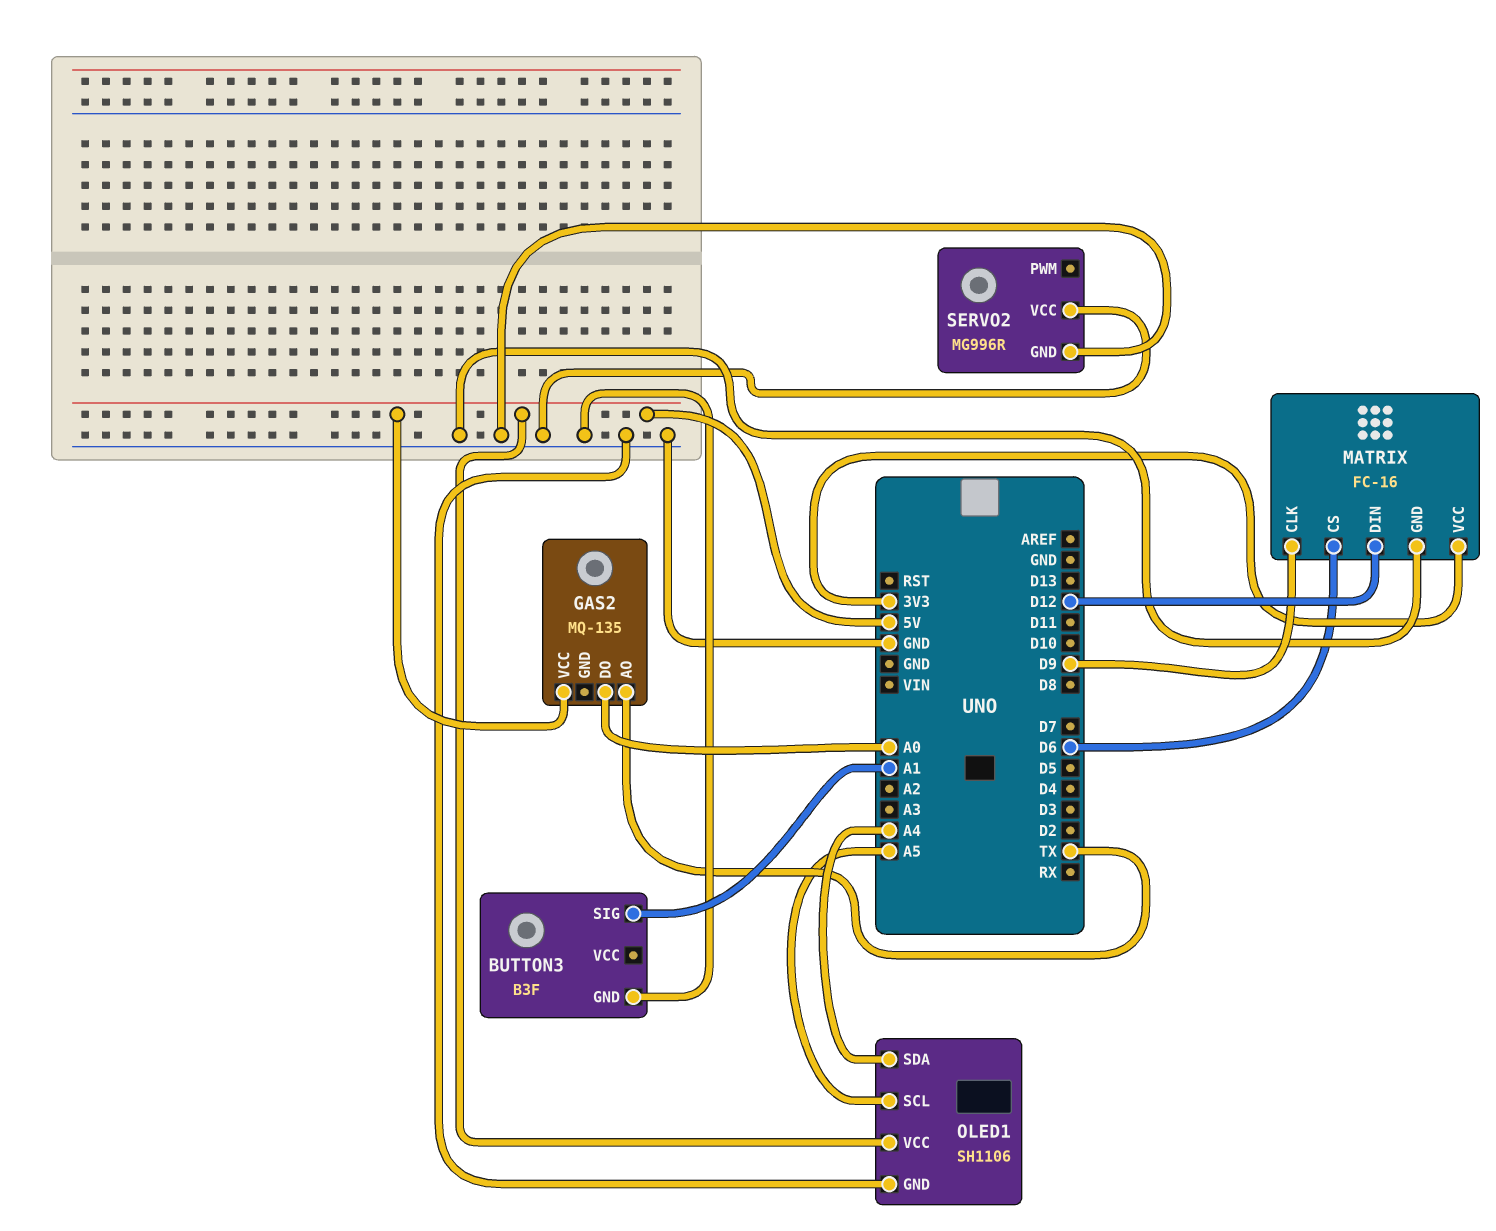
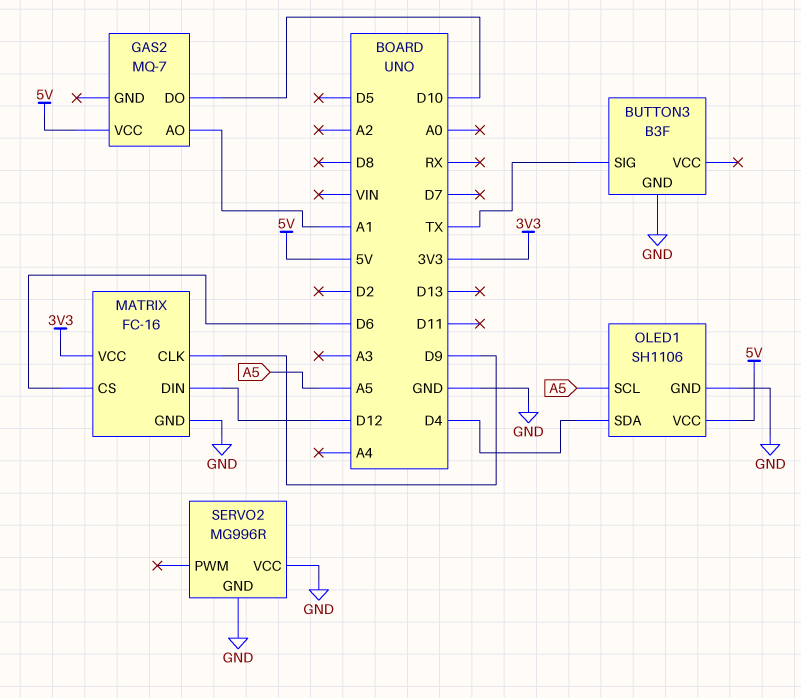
BUTTON3 pin SIG: A1 -> TX
GAS2: MQ-135 -> MQ-7
GAS2 pin AO: TX -> A1
GAS2 pin DO: A0 -> D10
OLED1 pin SDA: A4 -> D4

